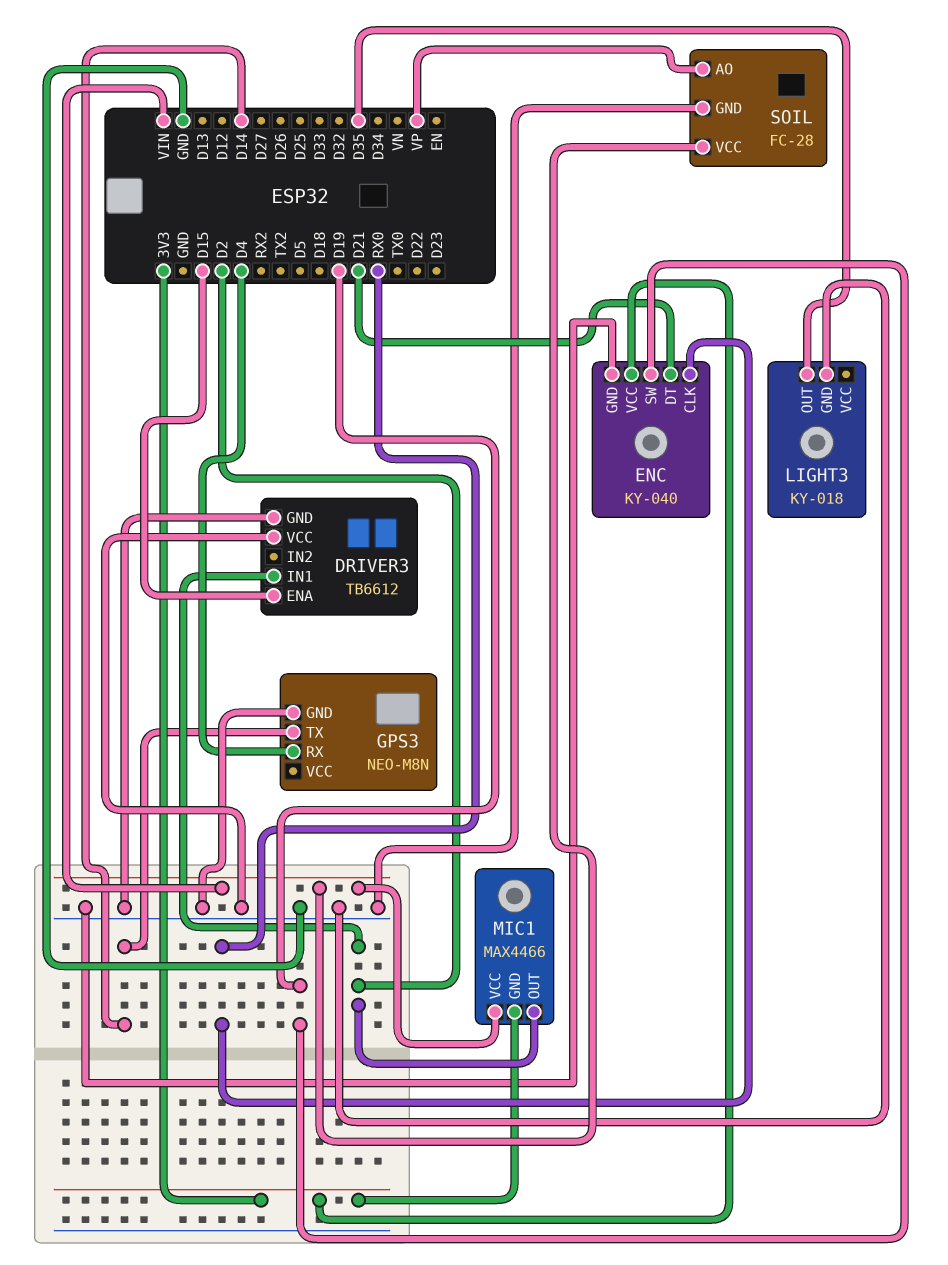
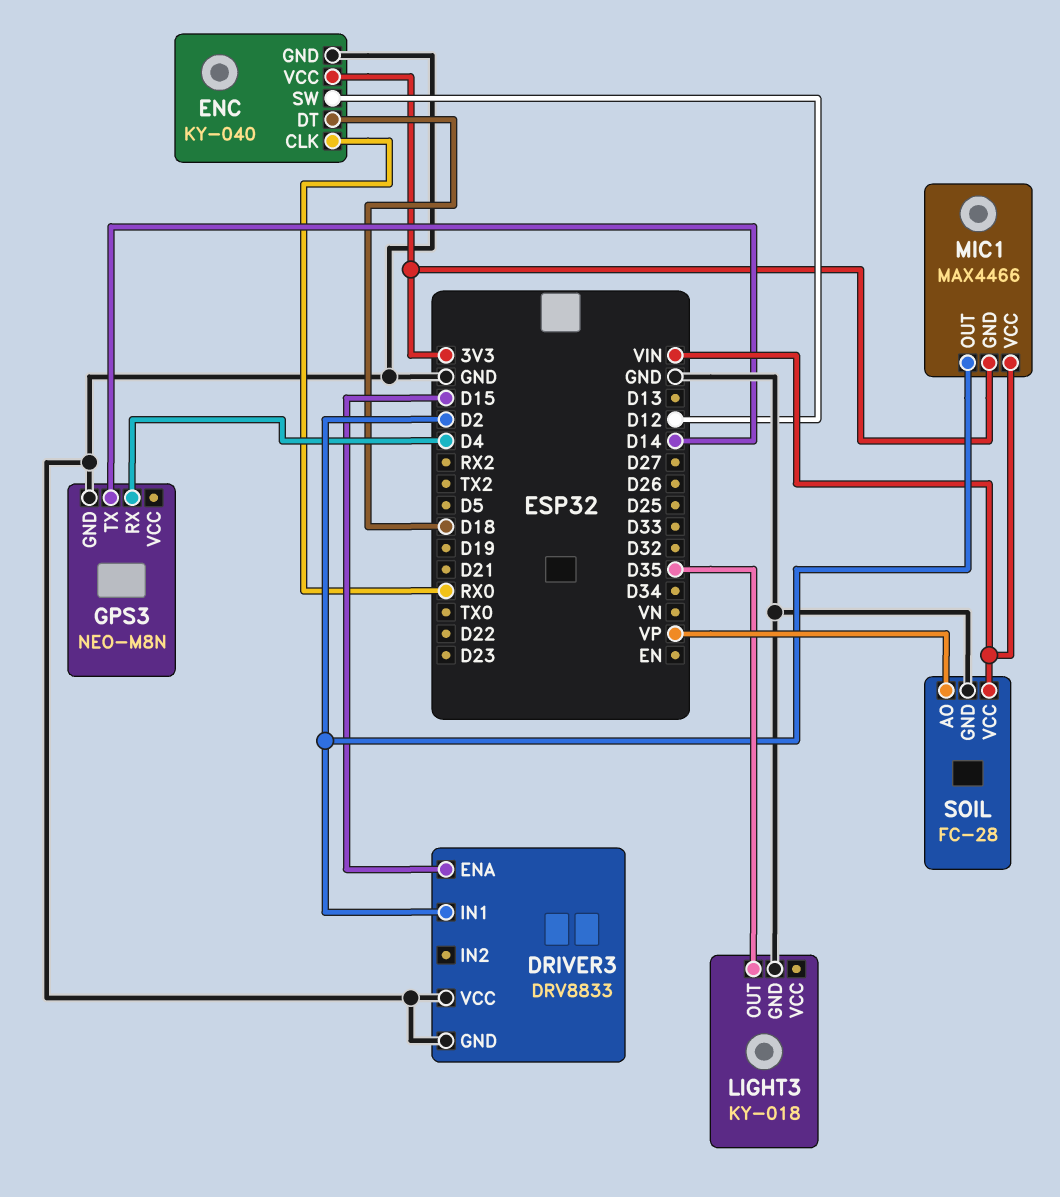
DRIVER3: TB6612 -> DRV8833
ENC pin DT: D21 -> D18
ENC pin SW: D19 -> D12

